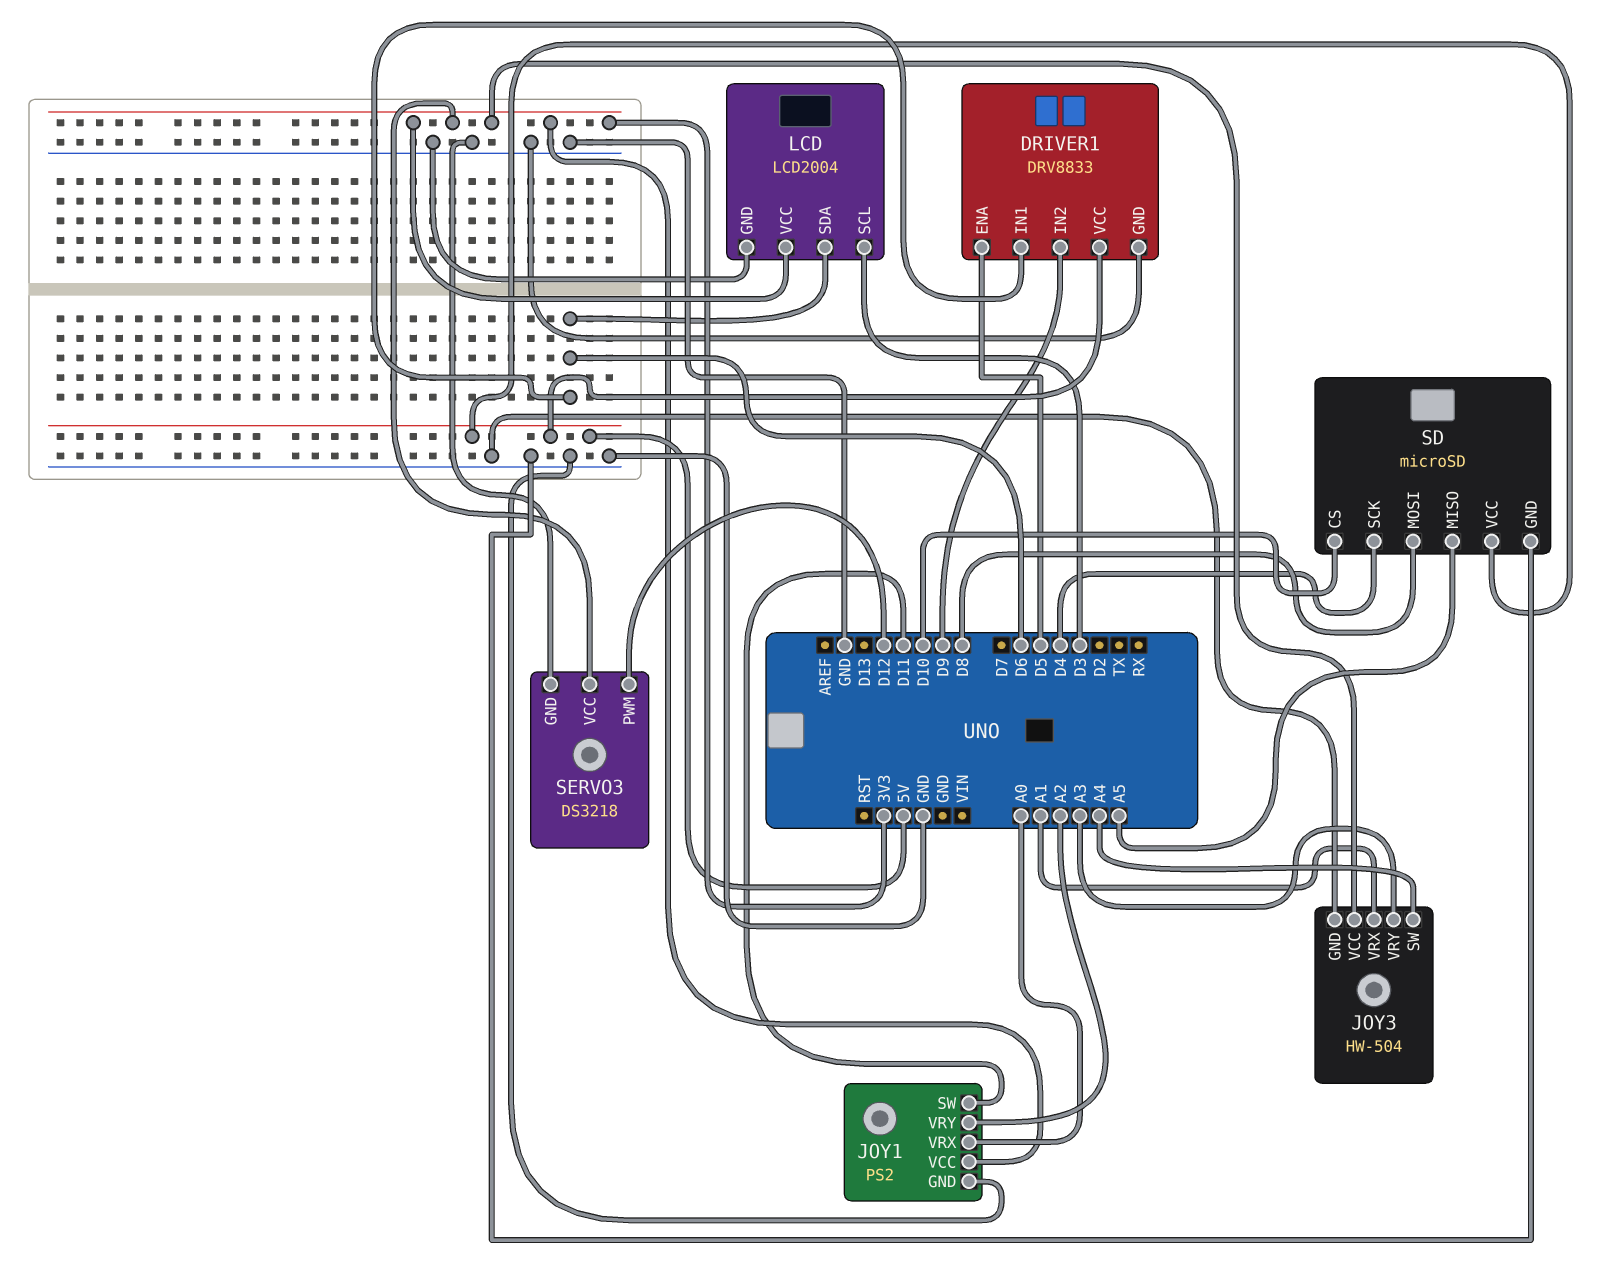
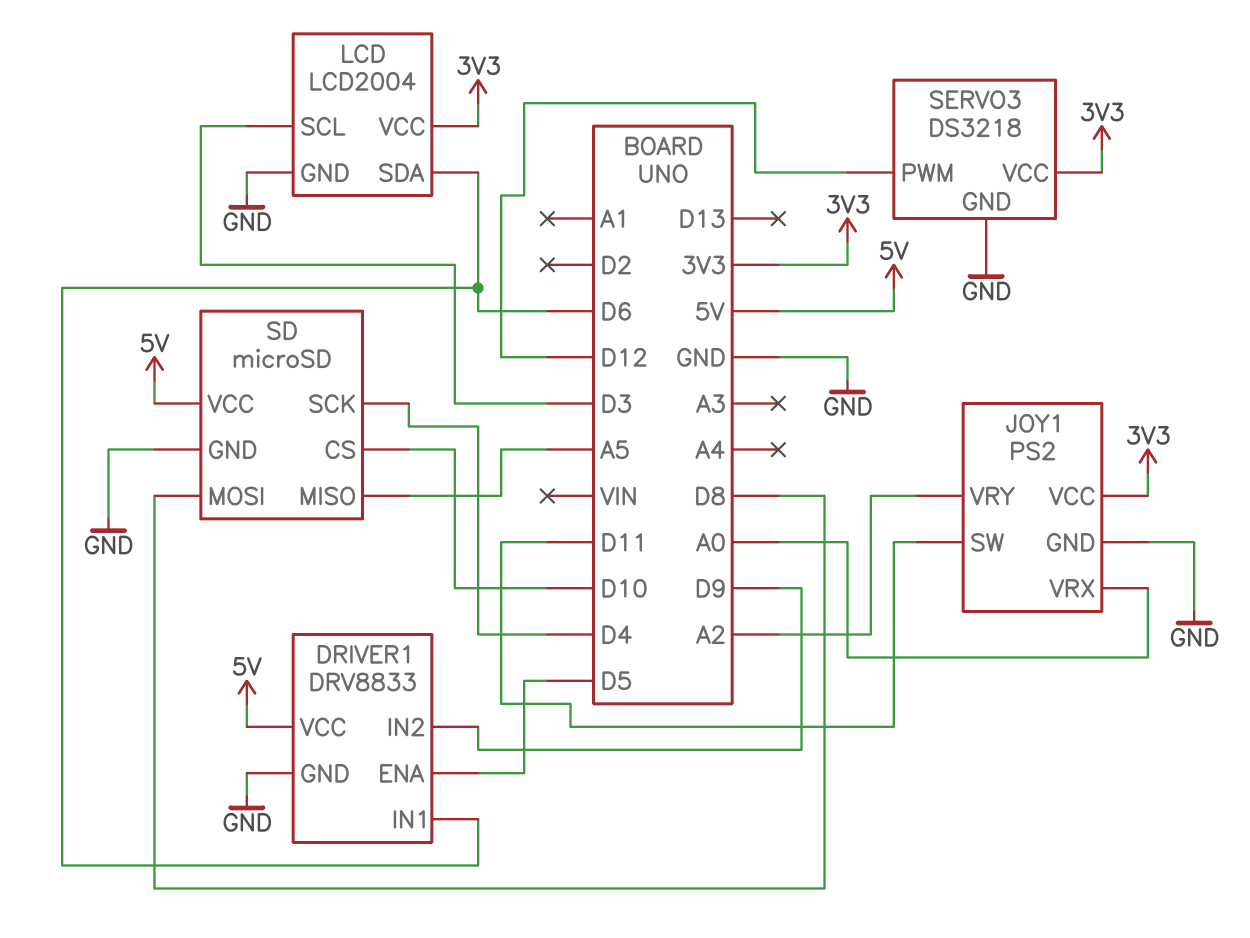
JOY3: HW-504 -> none
JOY3 pin GND: GND -> none
JOY3 pin SW: A4 -> none
JOY3 pin VCC: 3V3 -> none
JOY3 pin VRX: A1 -> none
JOY3 pin VRY: A3 -> none

